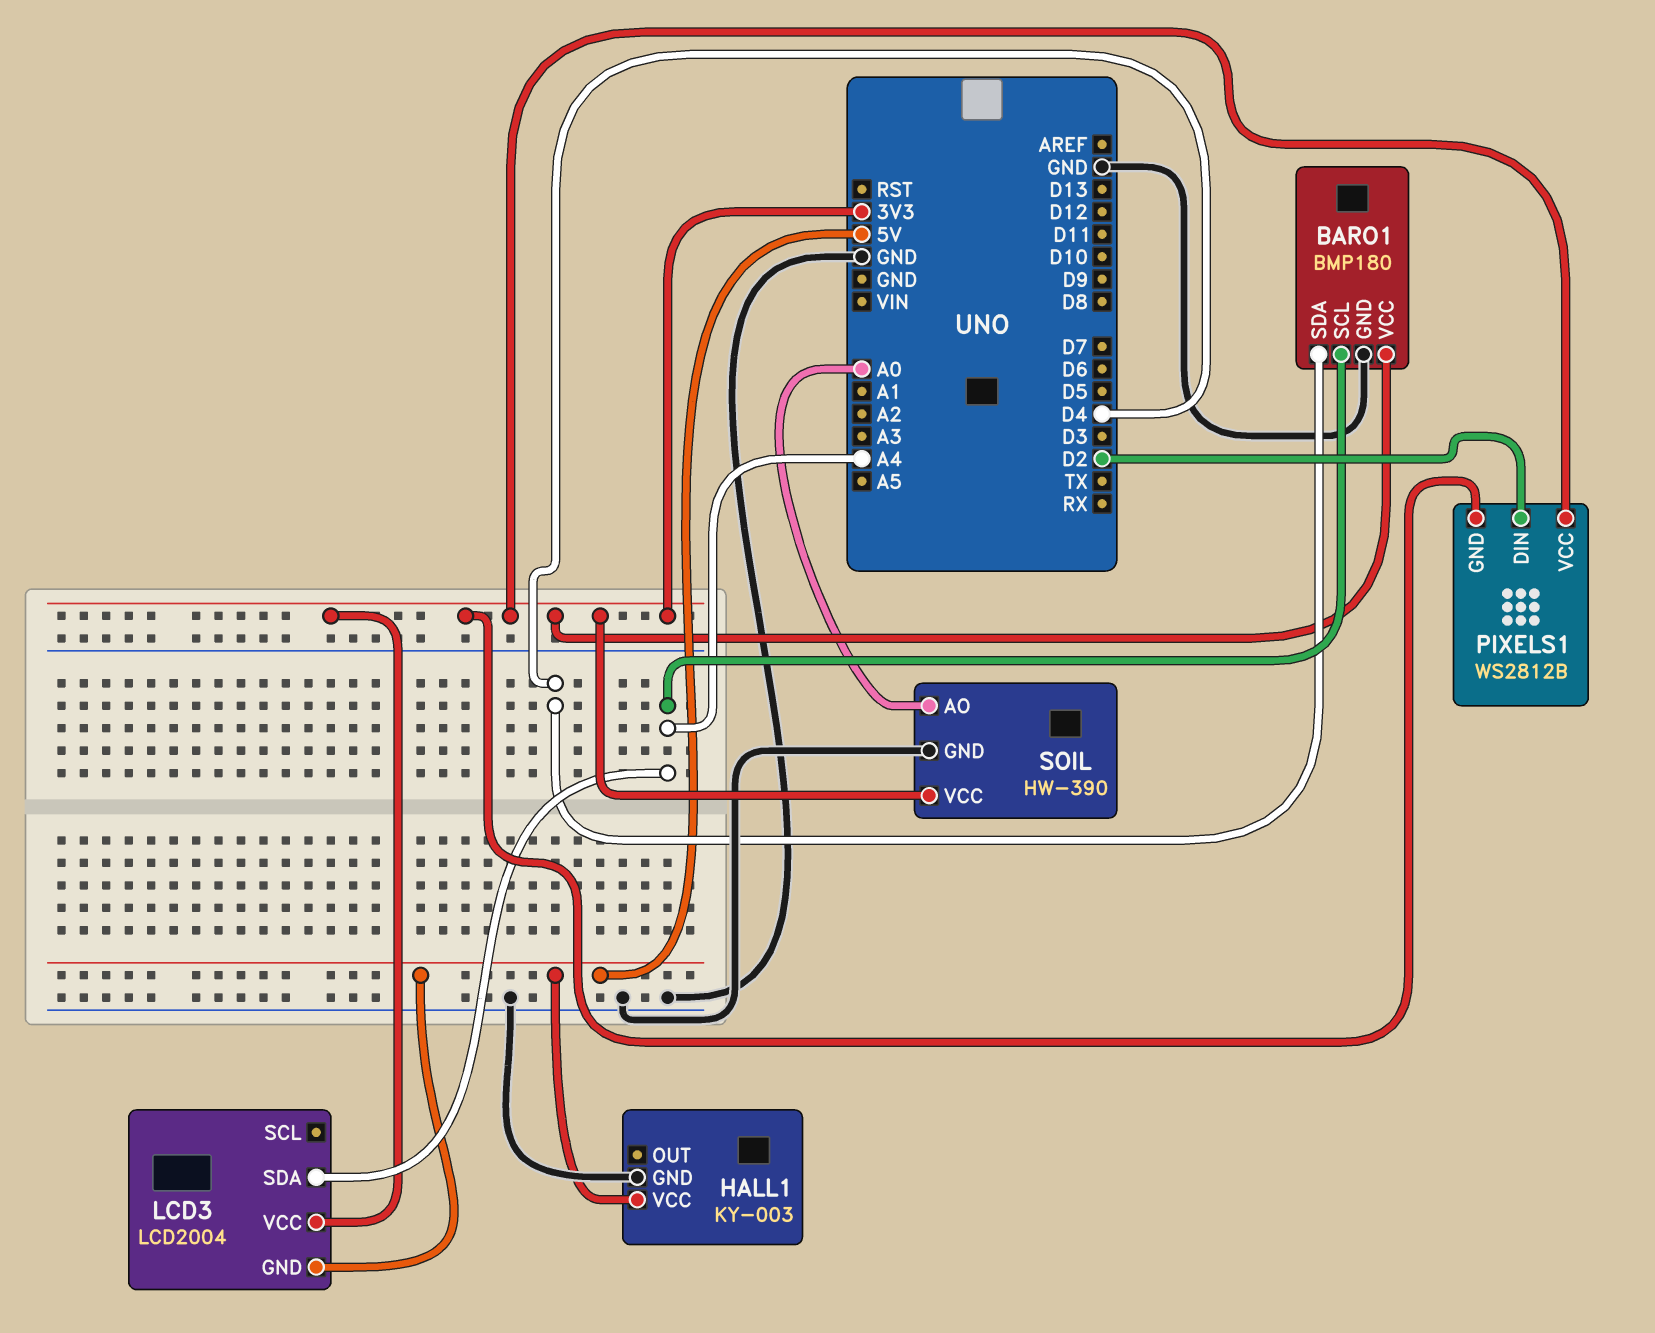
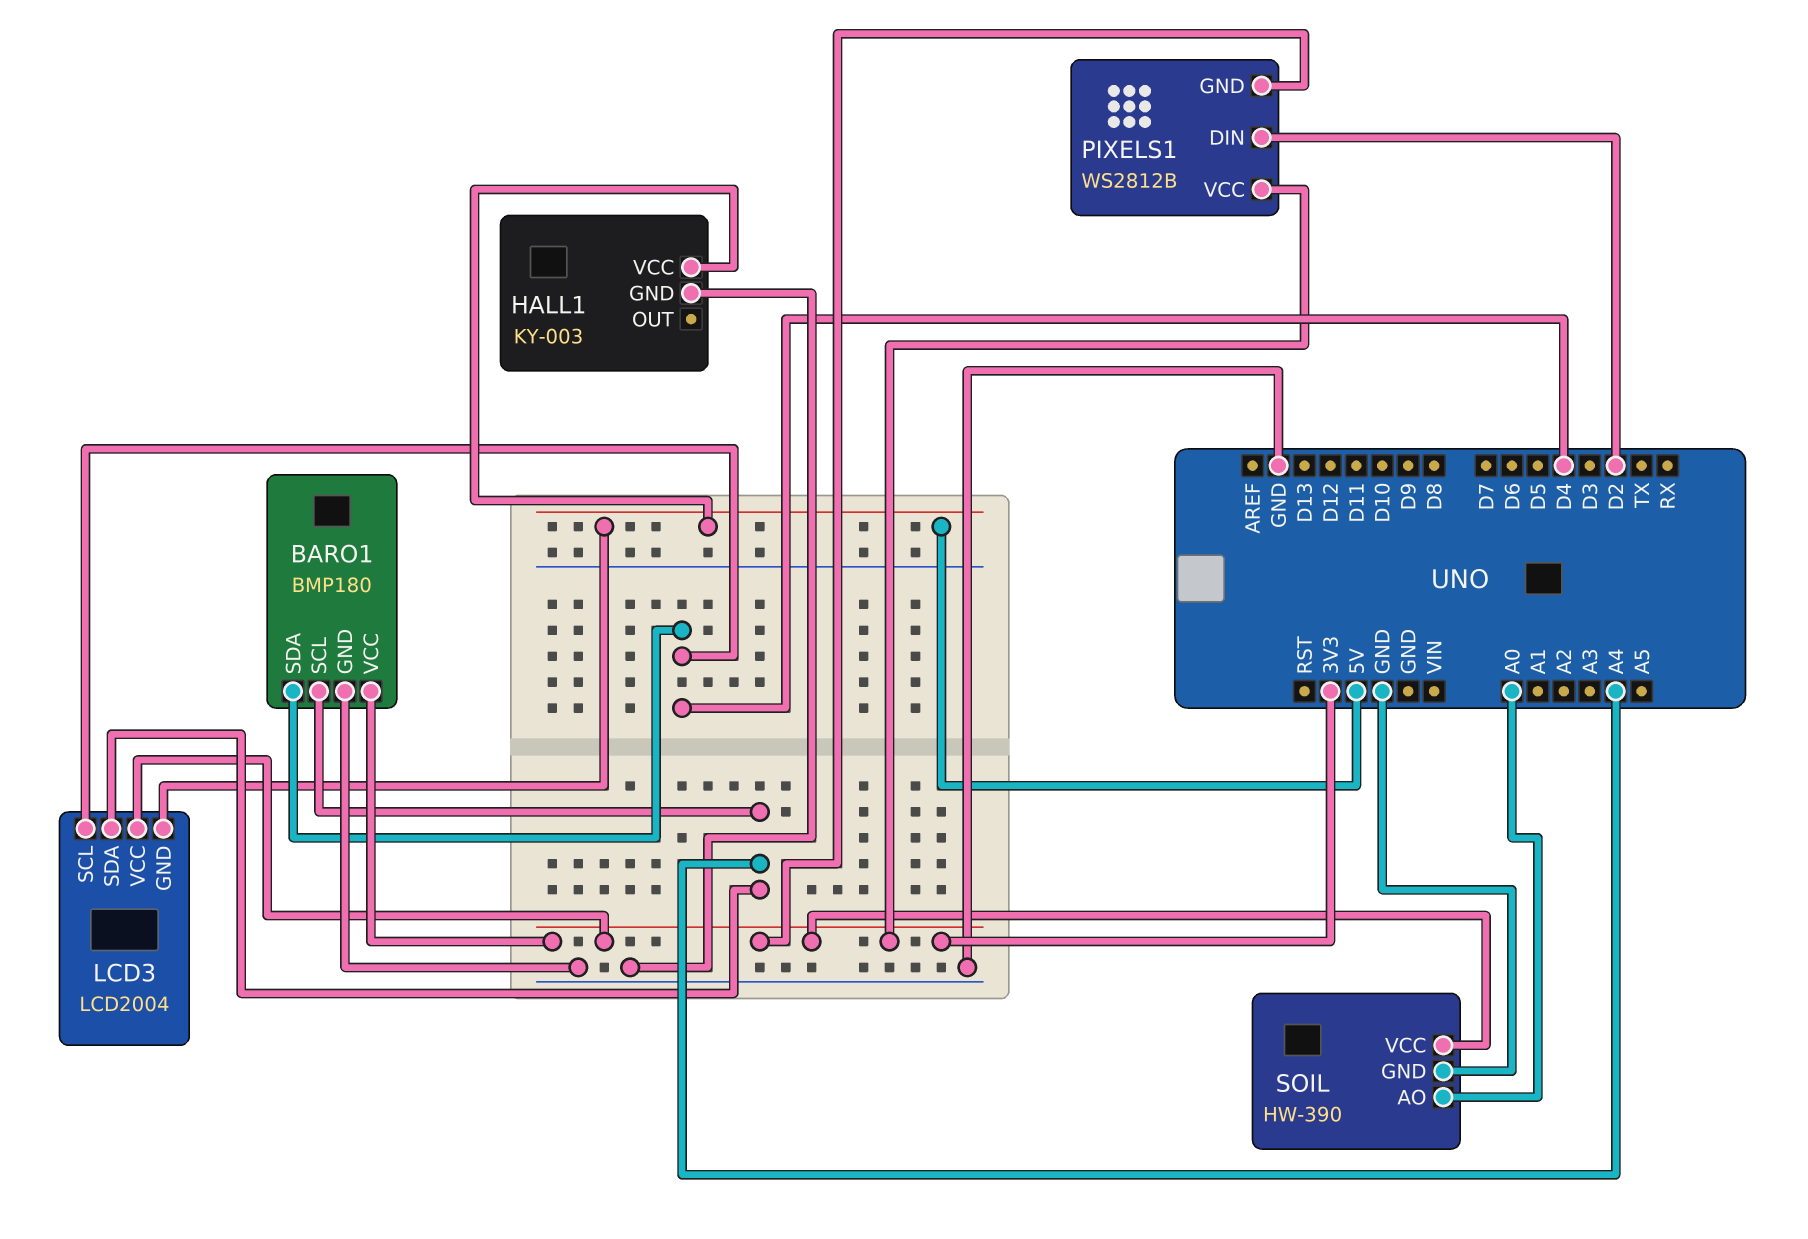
LCD3 pin SCL: none -> D4

